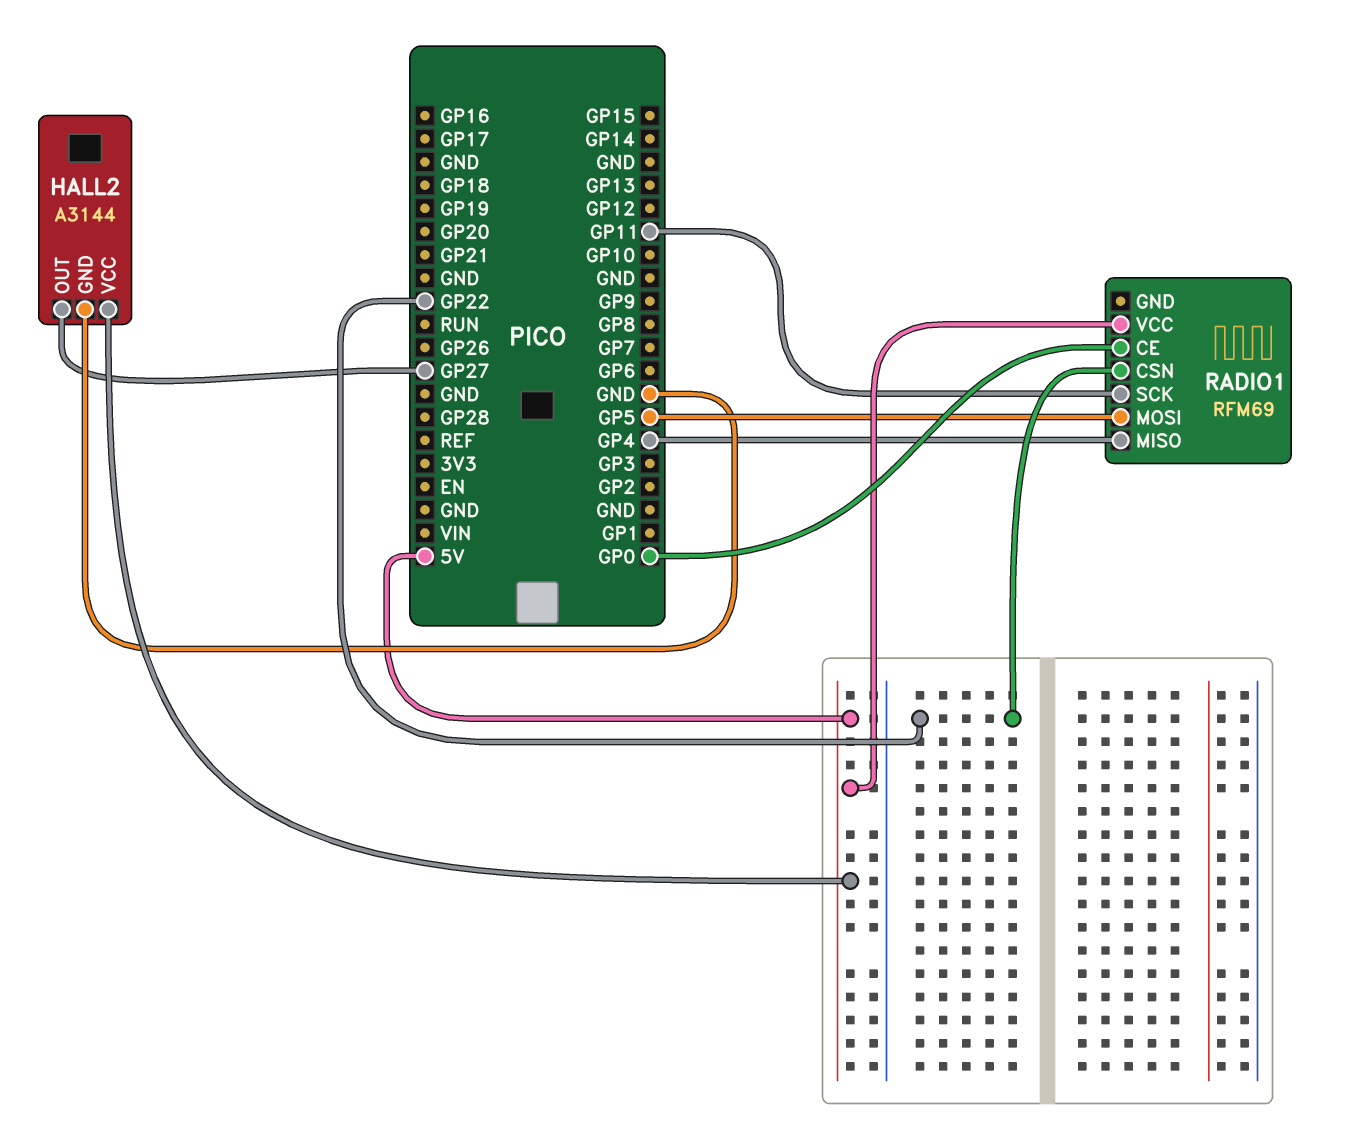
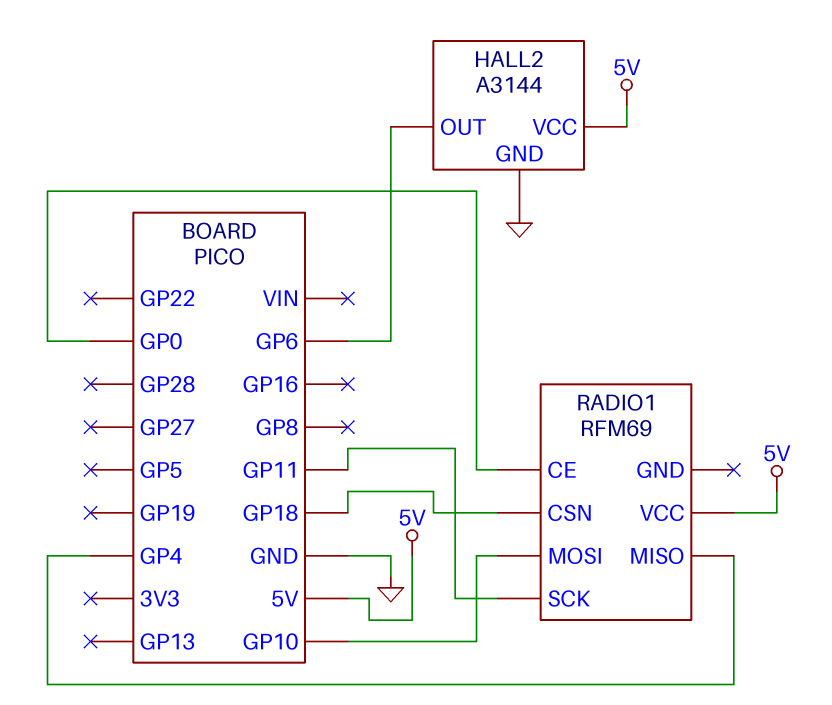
HALL2 pin OUT: GP27 -> GP6
RADIO1 pin CSN: GP22 -> GP18
RADIO1 pin MOSI: GP5 -> GP10

